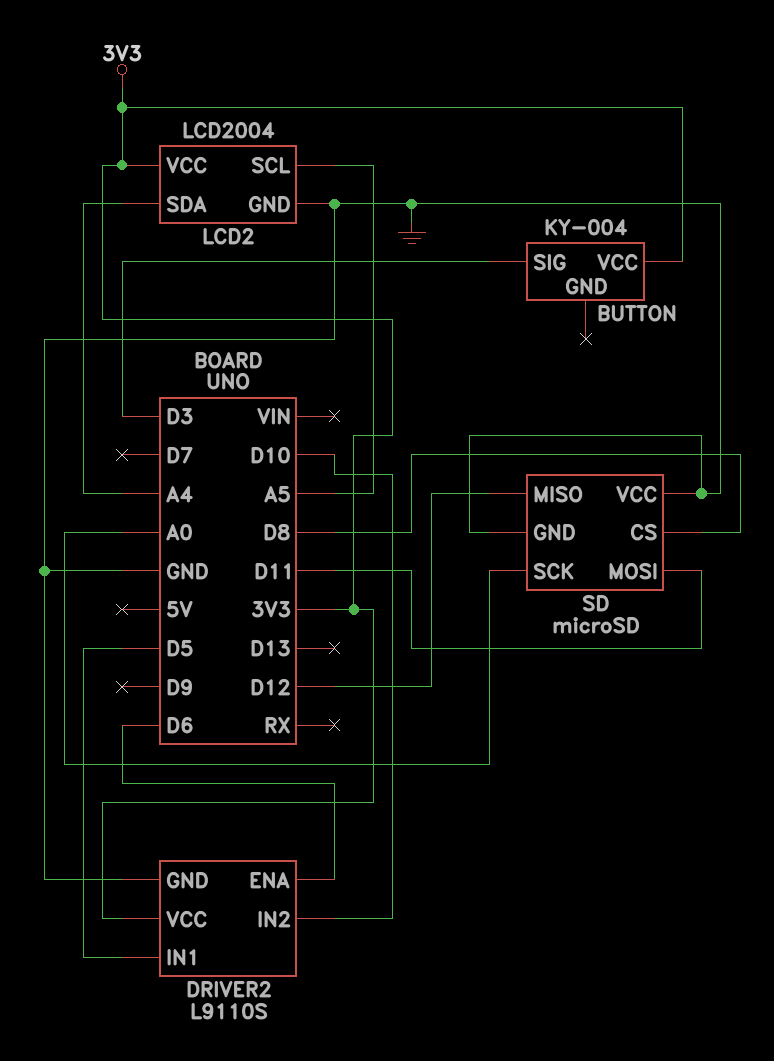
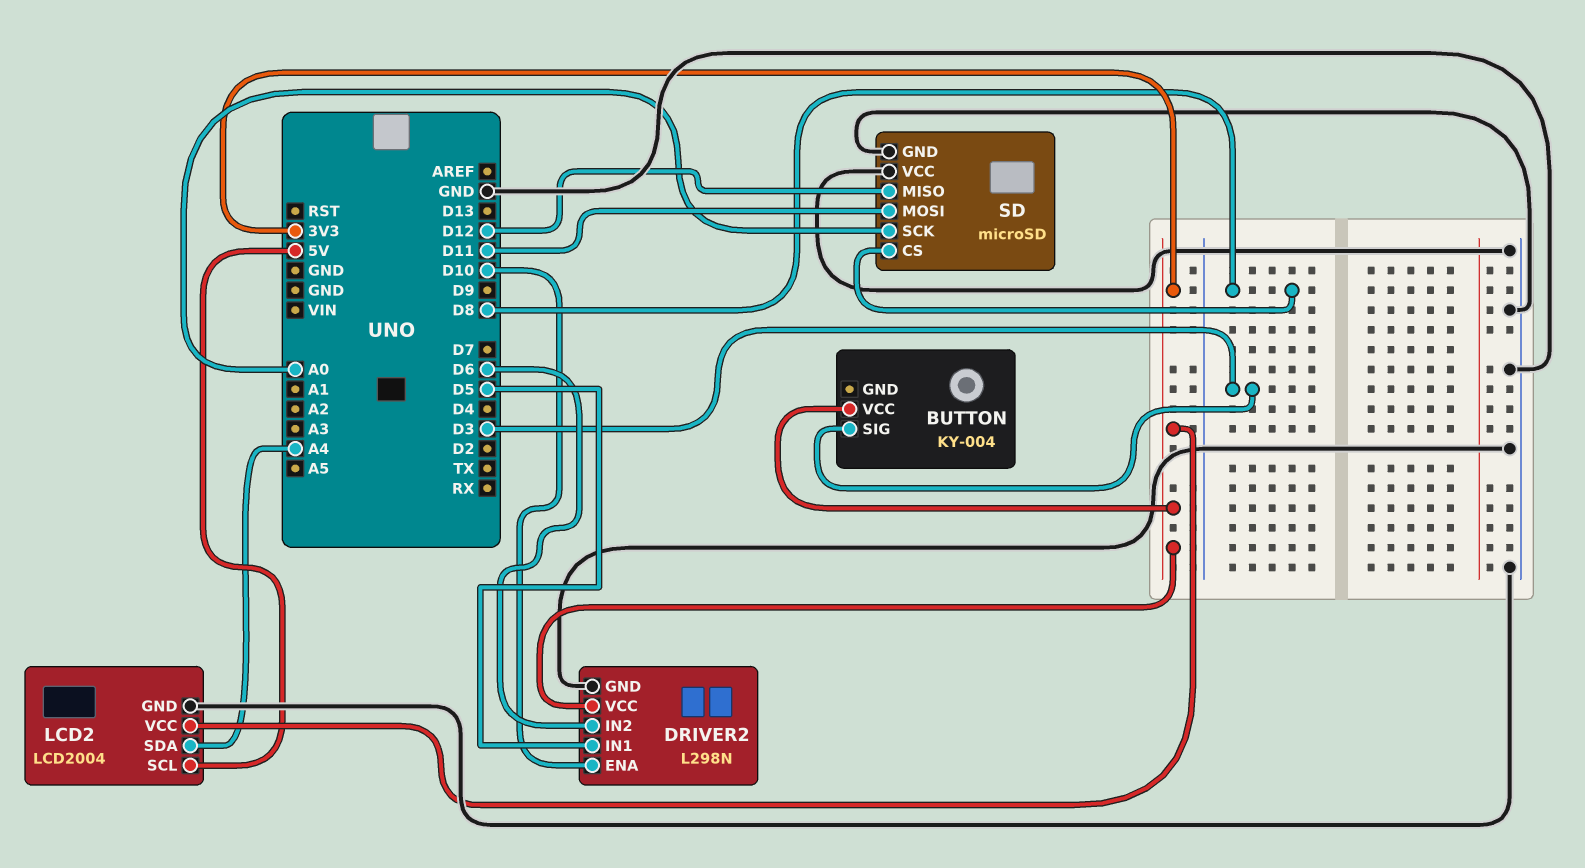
DRIVER2: L9110S -> L298N
DRIVER2 pin ENA: D6 -> D10
DRIVER2 pin IN2: D10 -> D6
LCD2 pin SCL: A5 -> 5V

